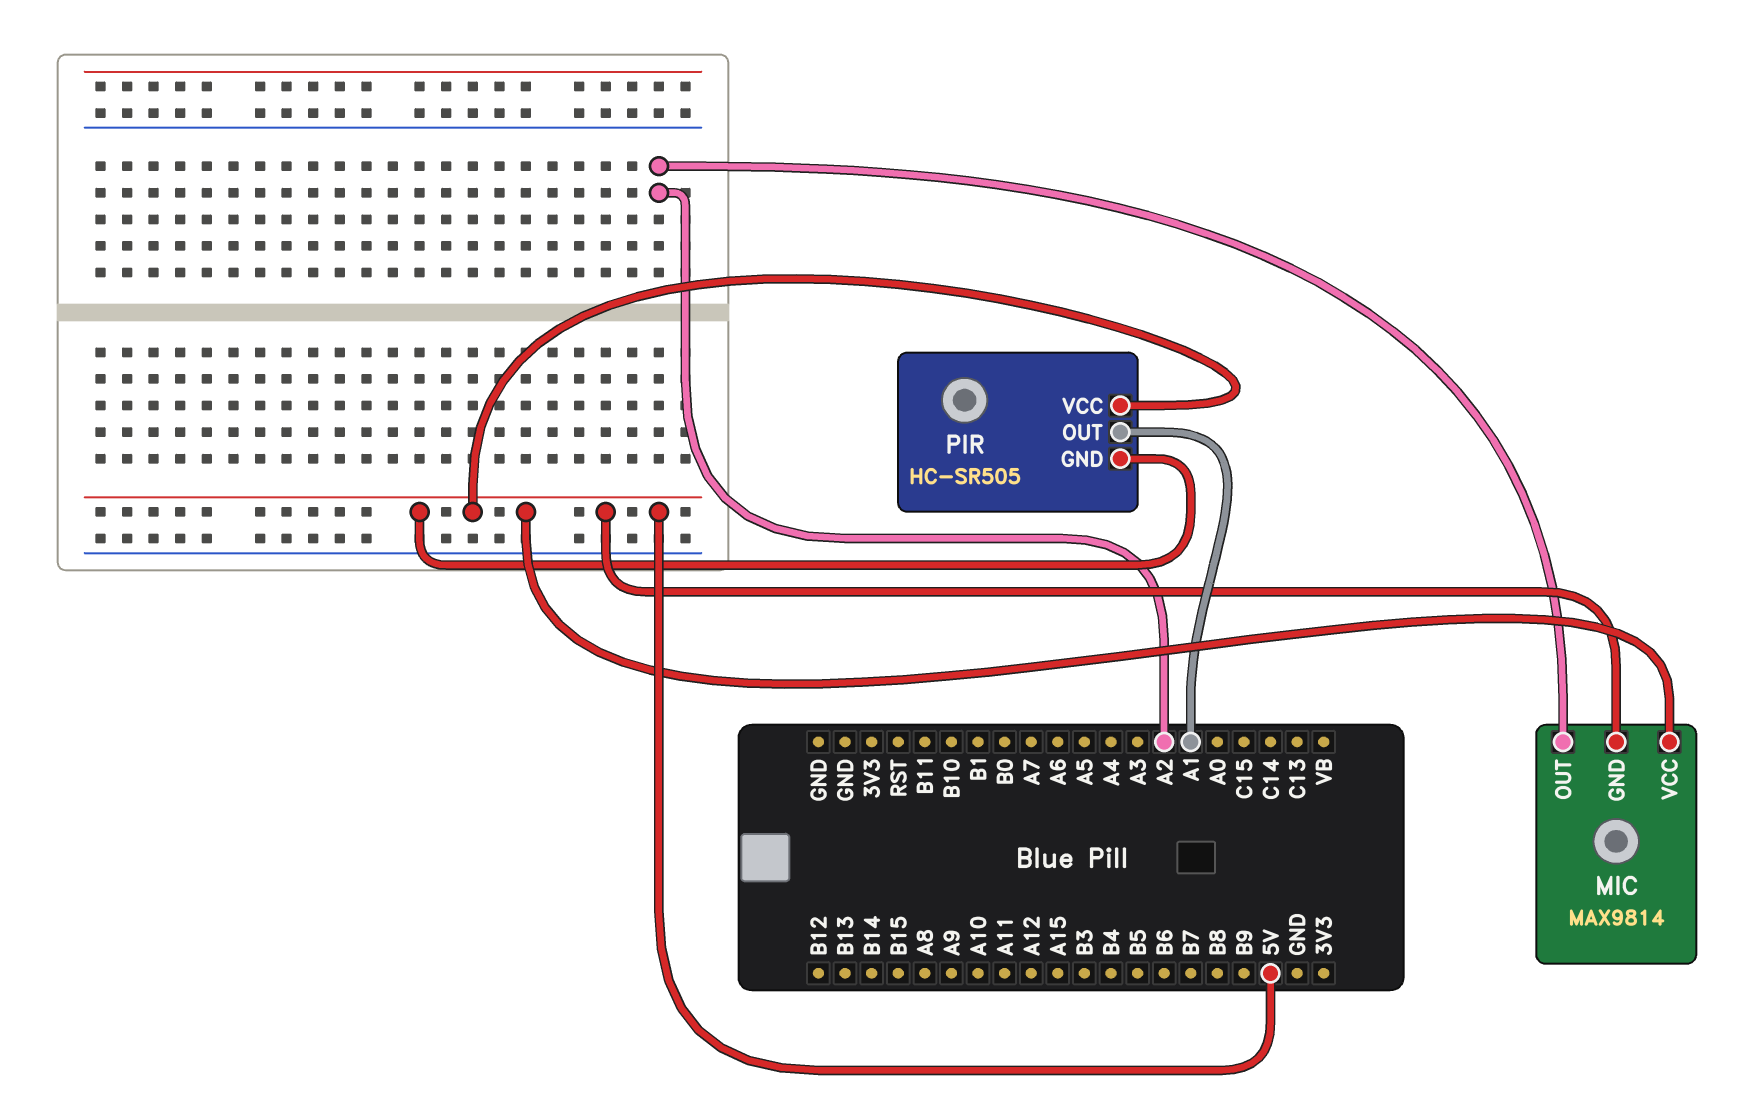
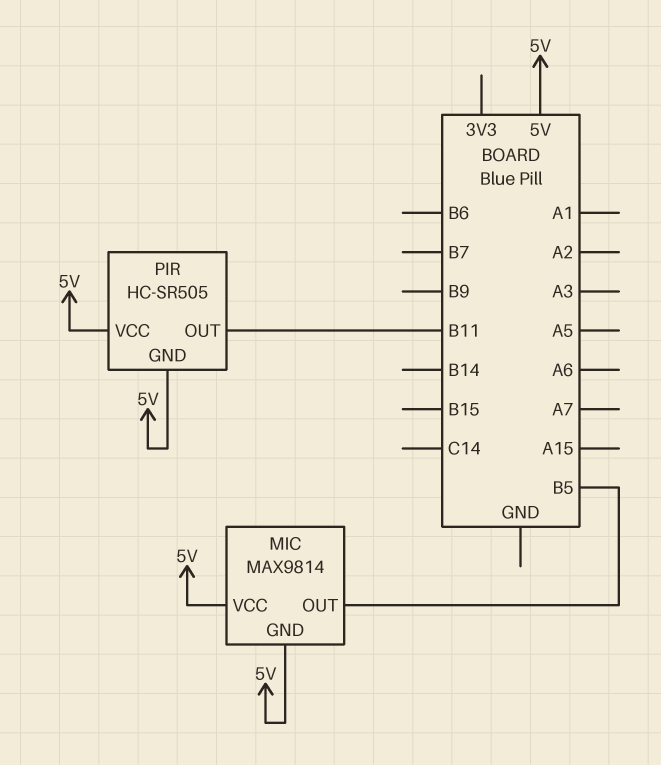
MIC pin OUT: A2 -> B5
PIR pin OUT: A1 -> B11

